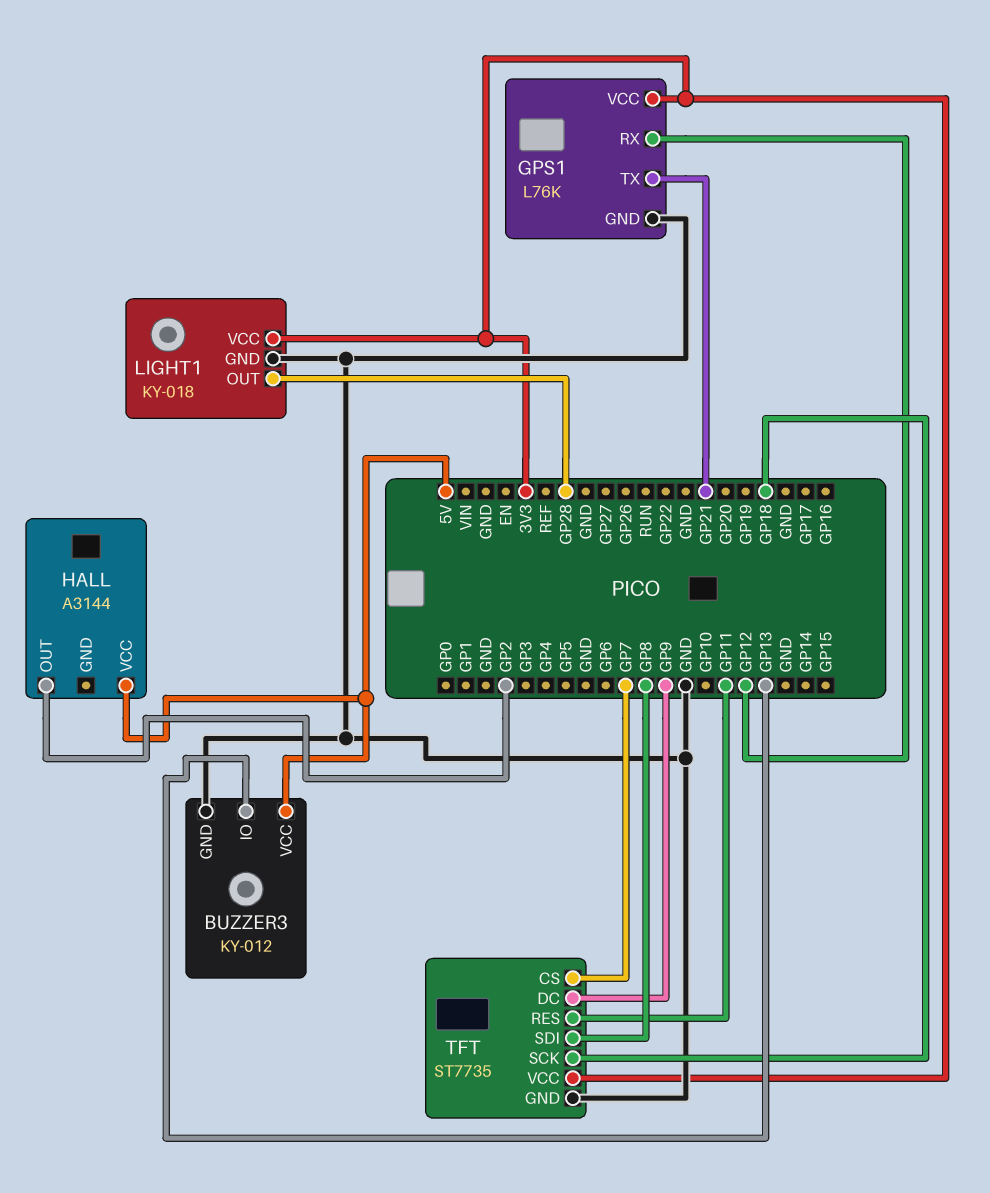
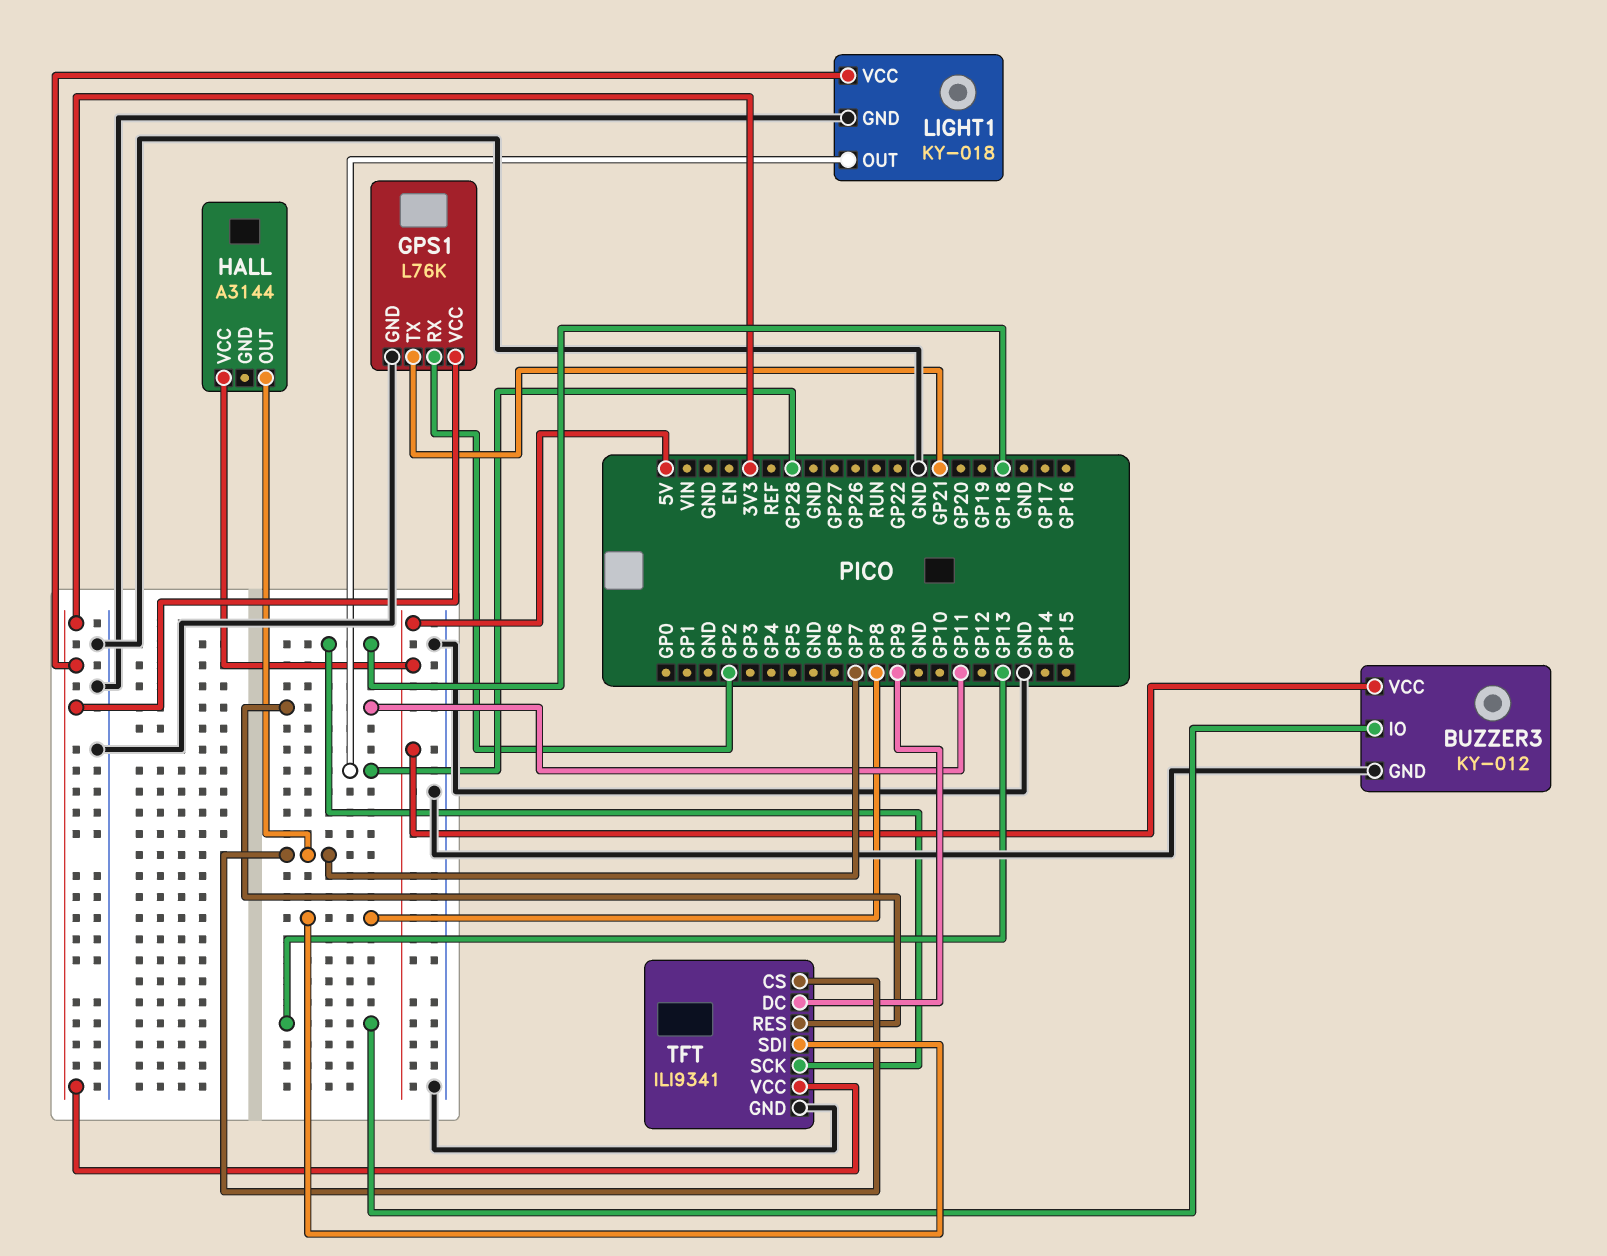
GPS1 pin RX: GP12 -> GP2
HALL pin OUT: GP2 -> GP7
TFT: ST7735 -> ILI9341

